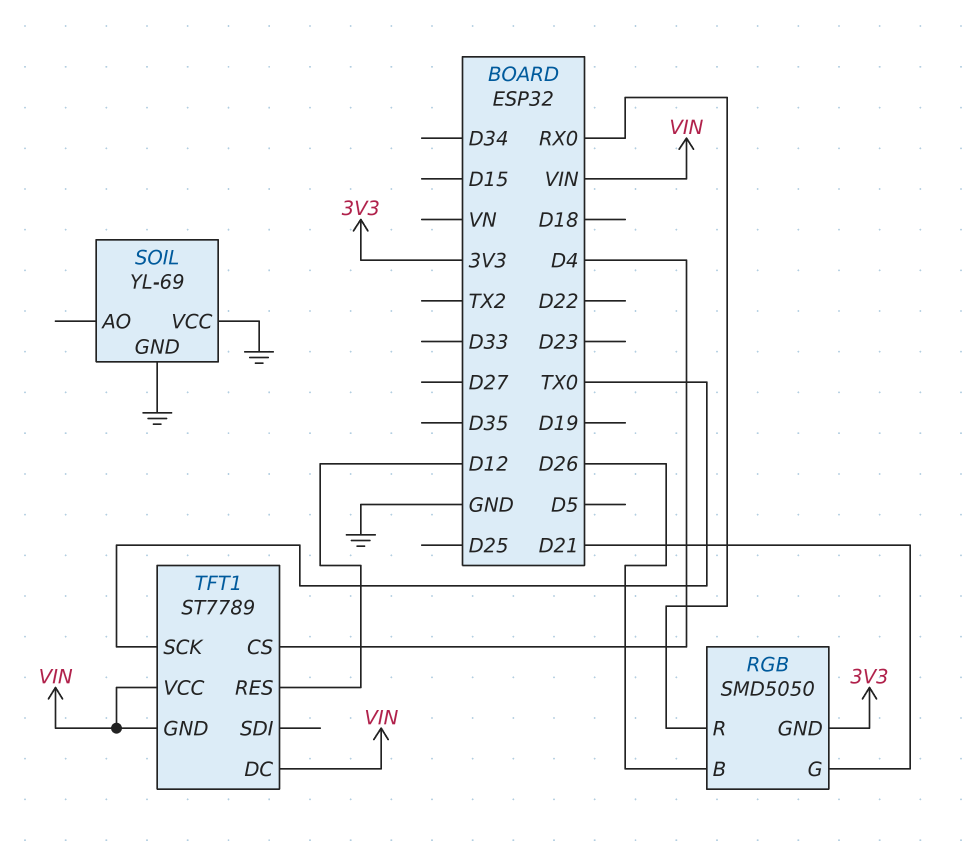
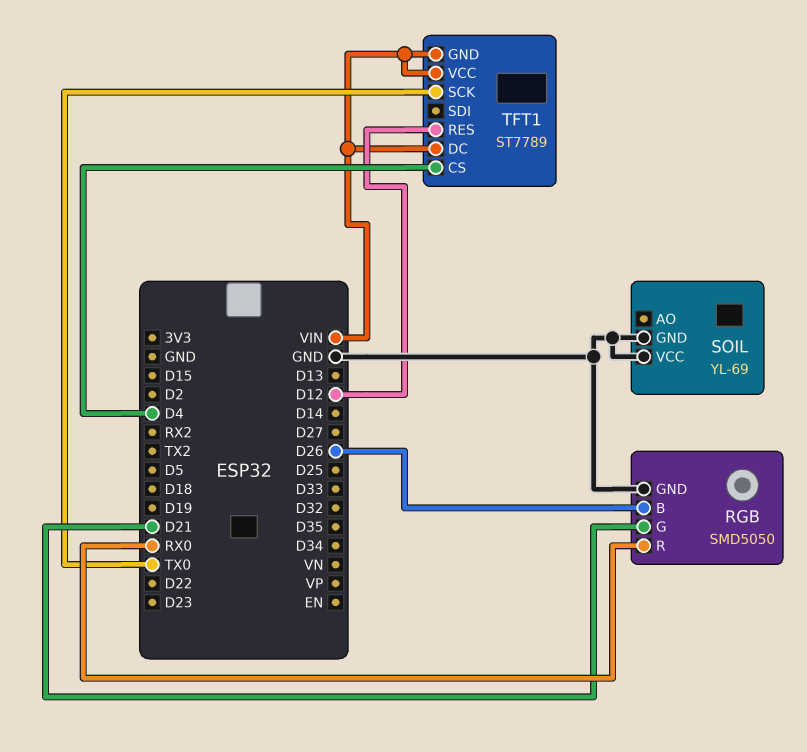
RGB pin GND: 3V3 -> GND

